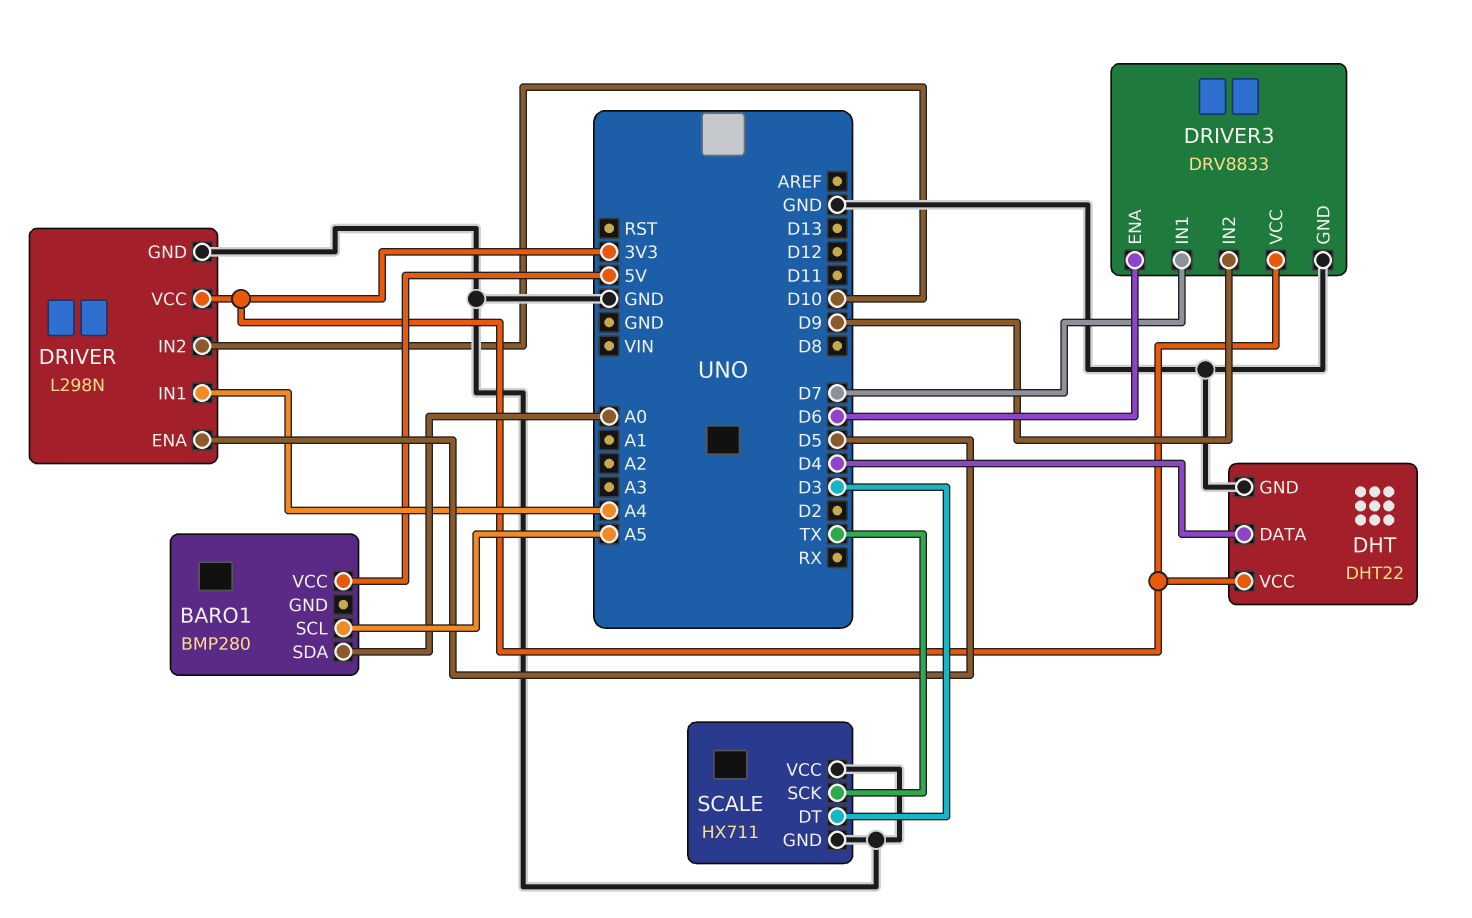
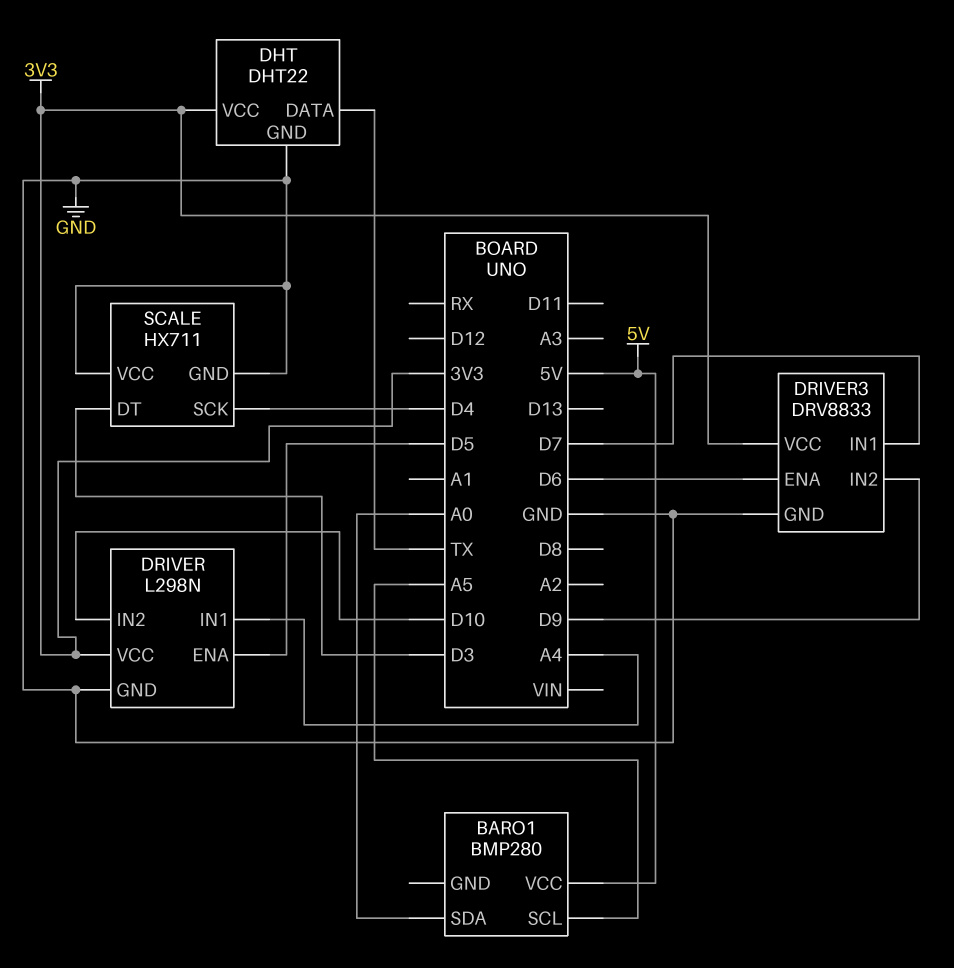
DHT pin DATA: D4 -> TX
SCALE pin SCK: TX -> D4

